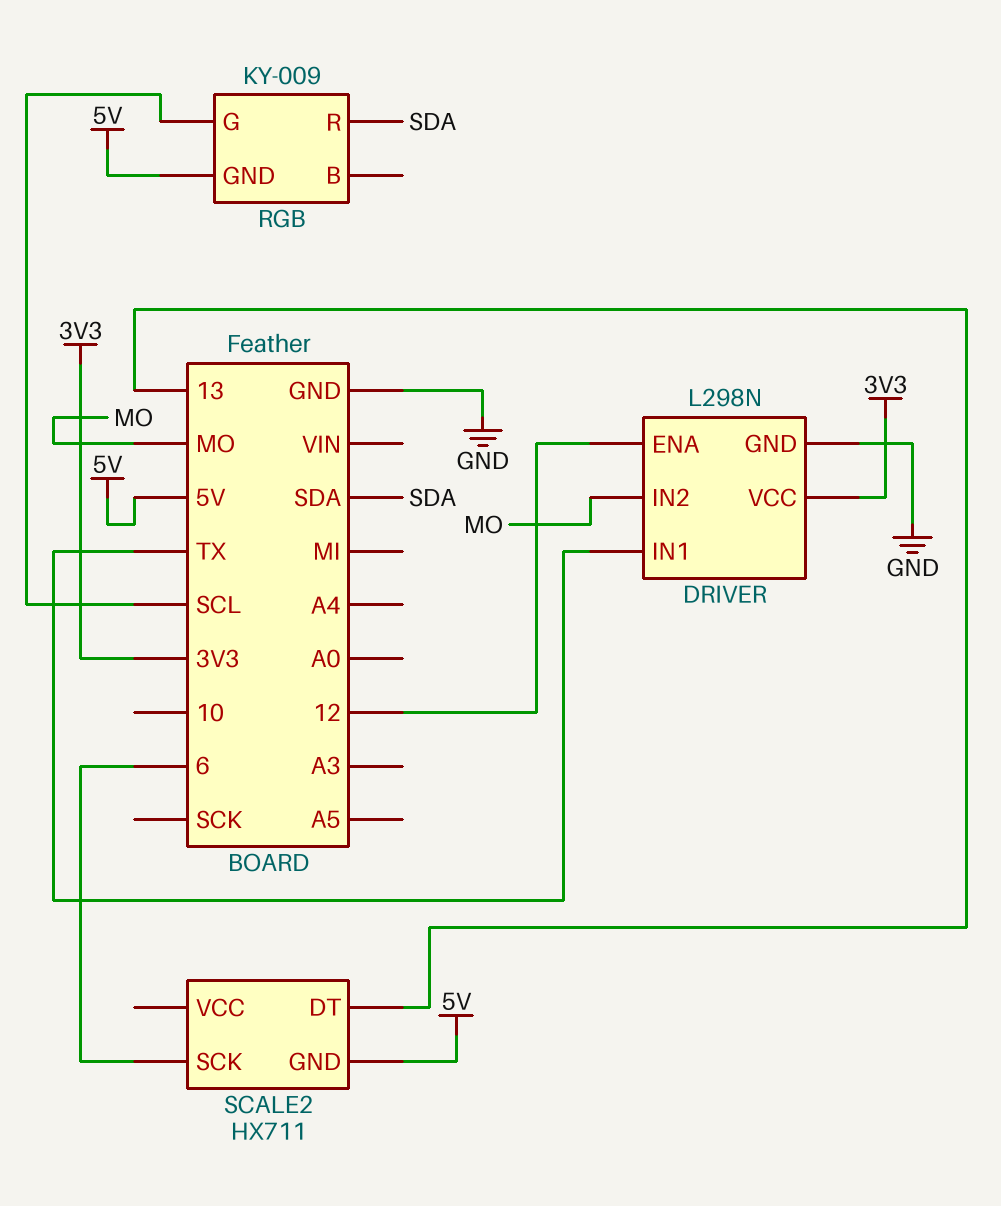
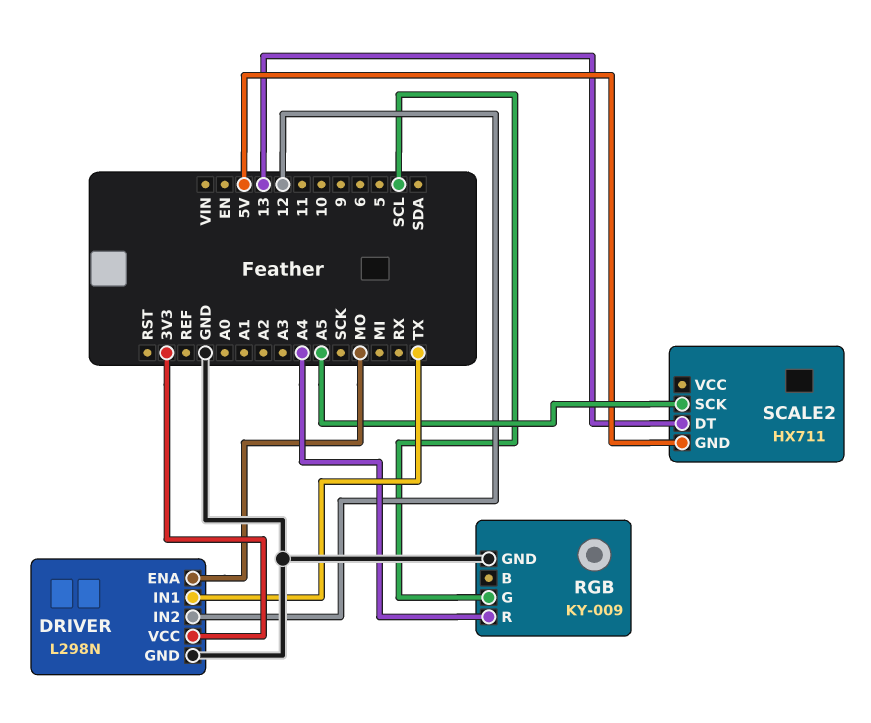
DRIVER pin ENA: 12 -> MO
DRIVER pin IN2: MO -> 12
RGB pin GND: 5V -> GND
RGB pin R: SDA -> A4
SCALE2 pin SCK: 6 -> A5

